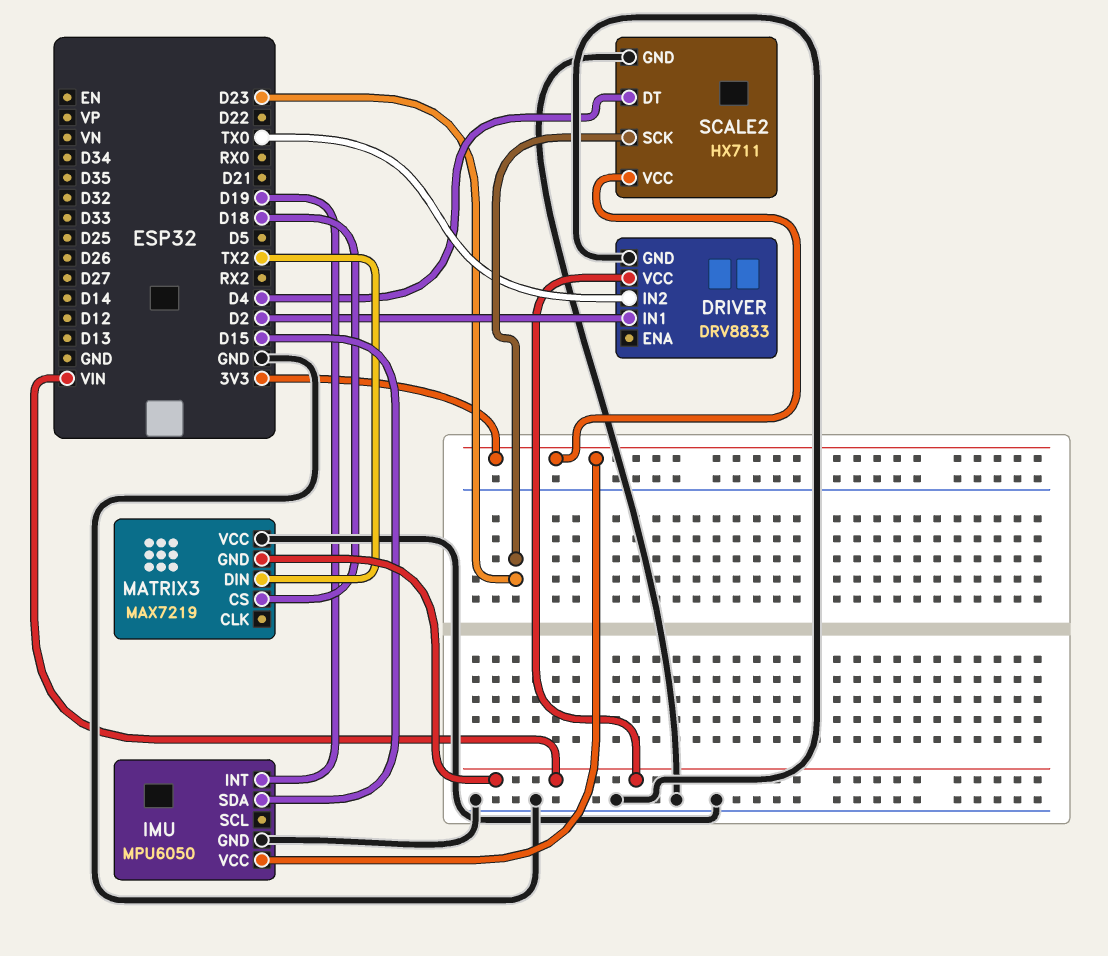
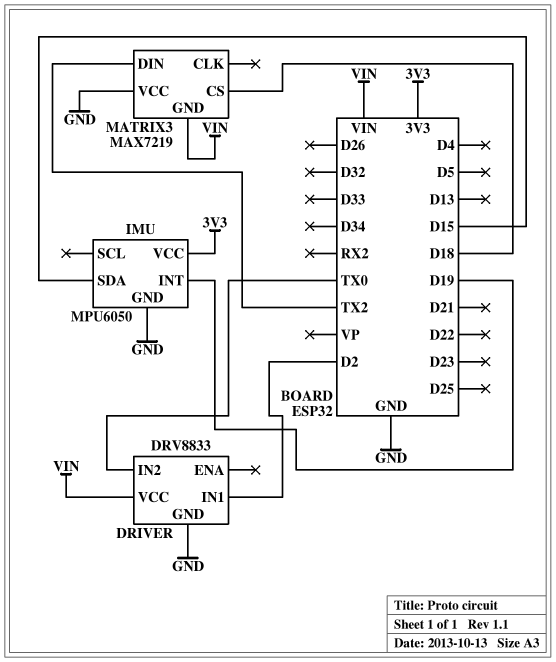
SCALE2: HX711 -> none
SCALE2 pin DT: D4 -> none
SCALE2 pin GND: GND -> none
SCALE2 pin SCK: D23 -> none
SCALE2 pin VCC: 3V3 -> none

